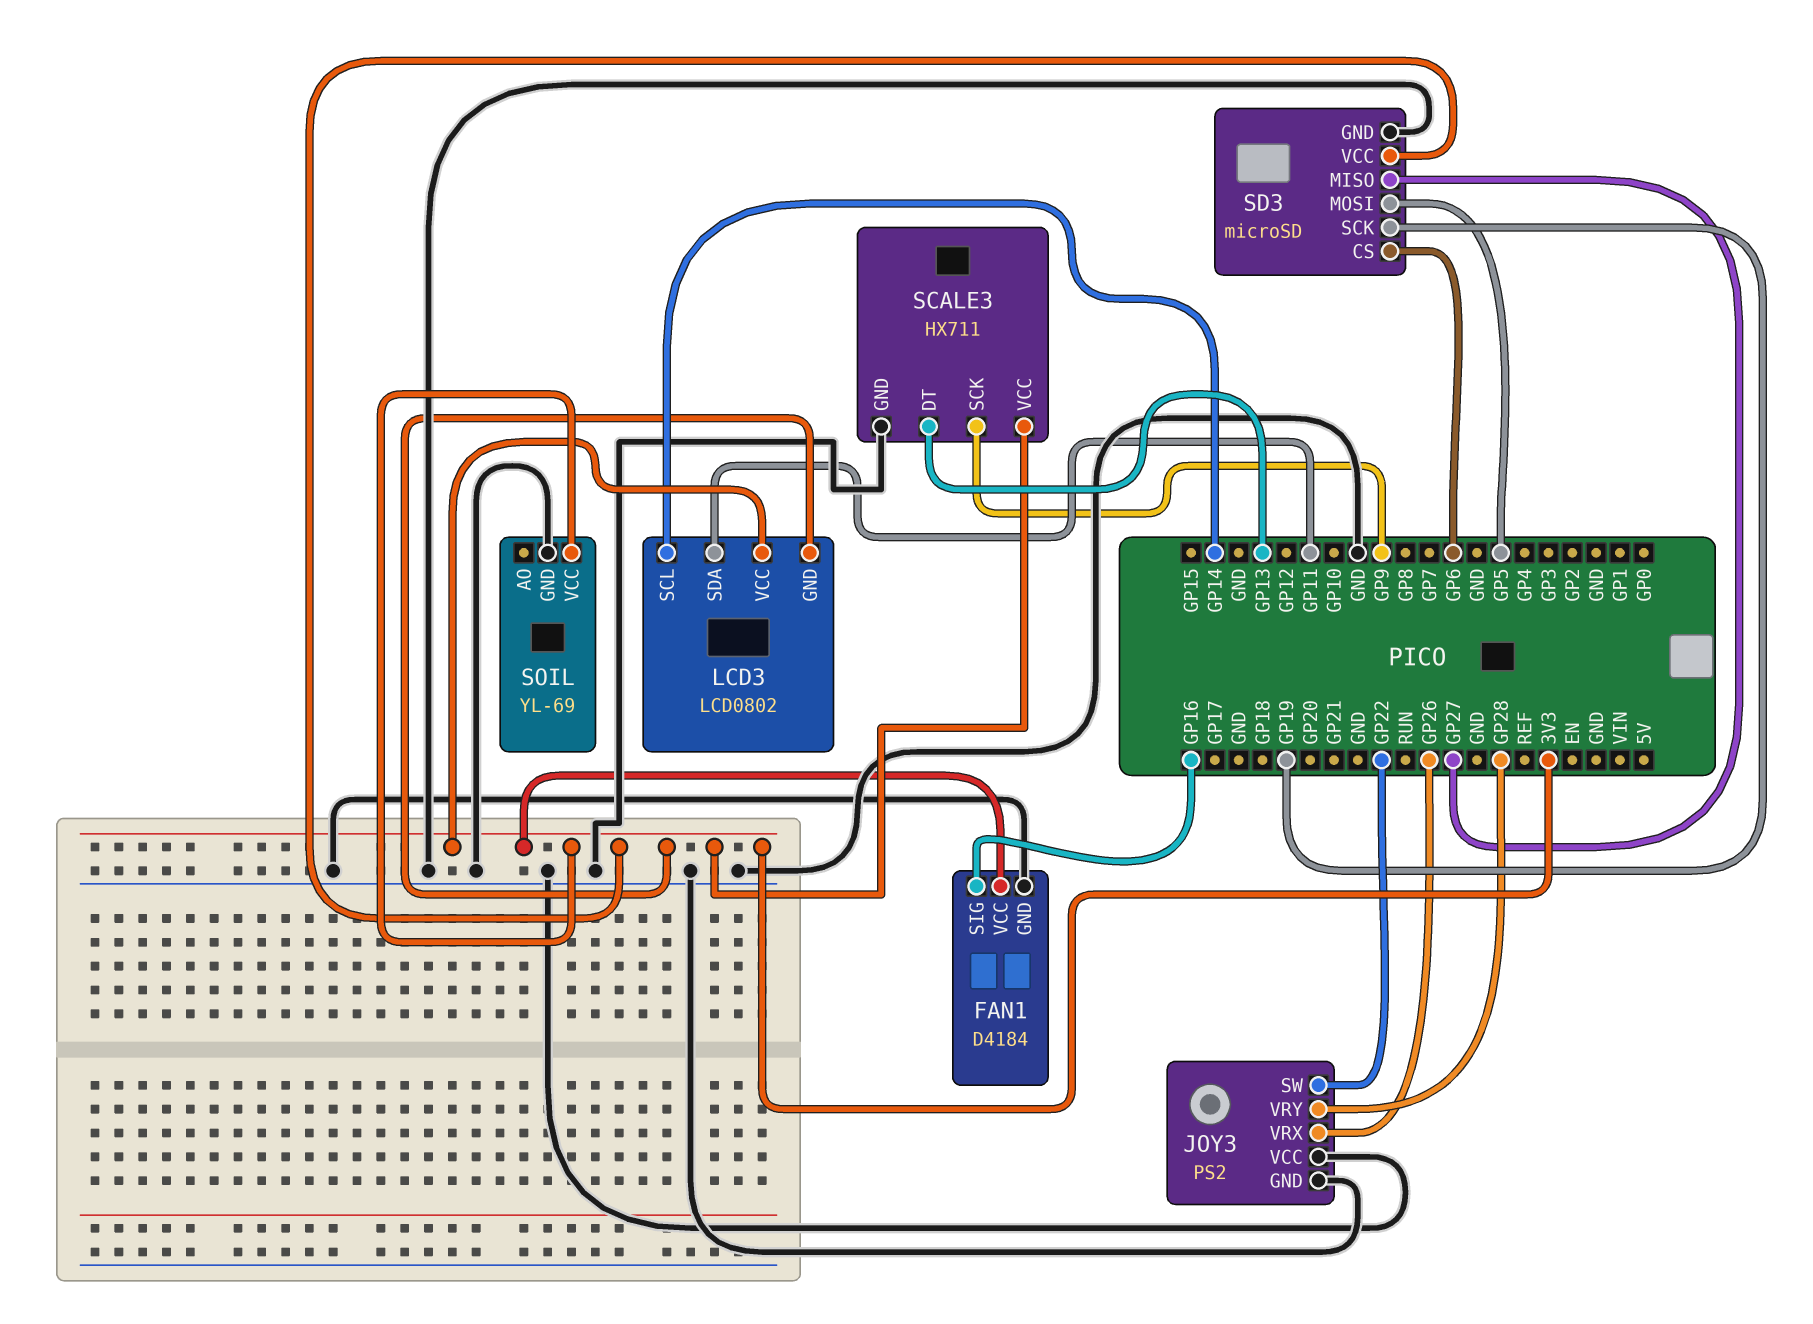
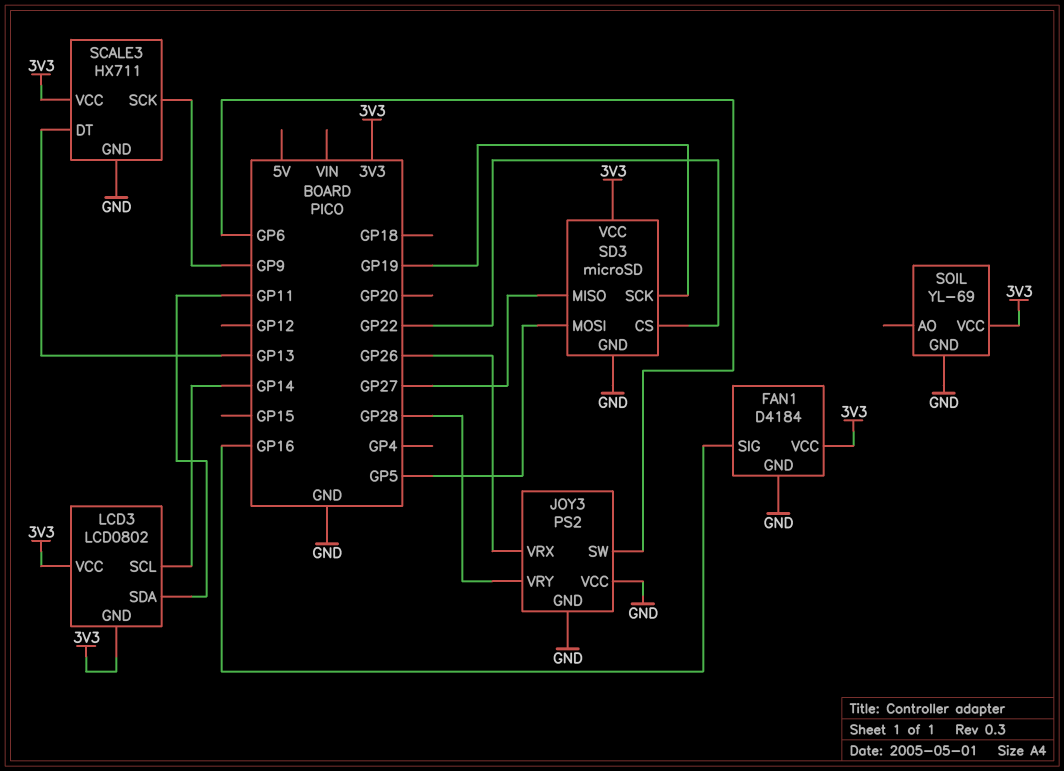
JOY3 pin SW: GP22 -> GP6
SD3 pin CS: GP6 -> GP22

